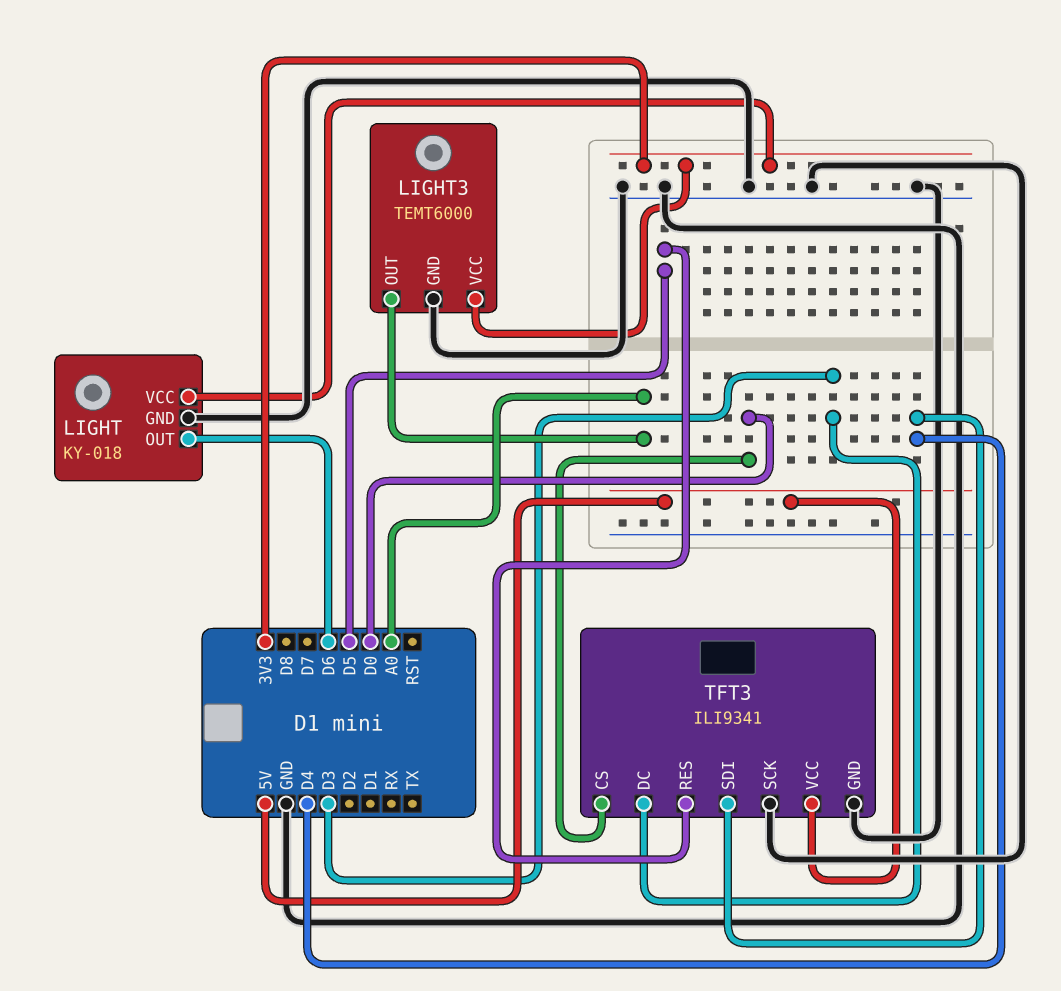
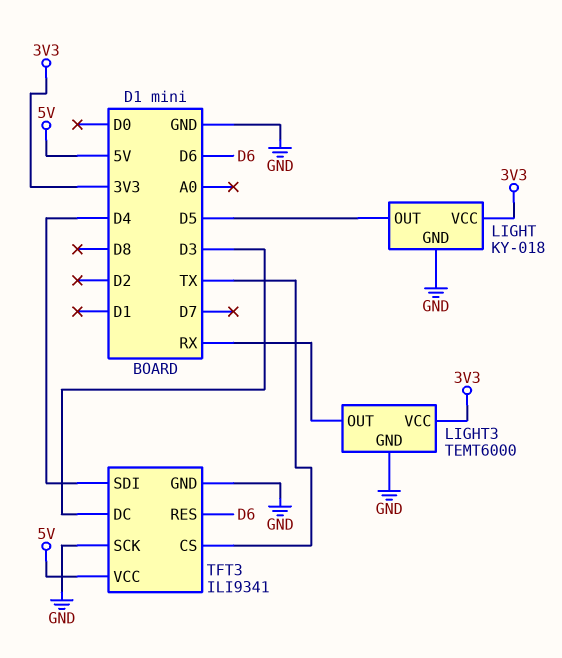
LIGHT pin OUT: D6 -> D5
LIGHT3 pin OUT: A0 -> RX
TFT3 pin CS: D0 -> TX
TFT3 pin RES: D5 -> D6

